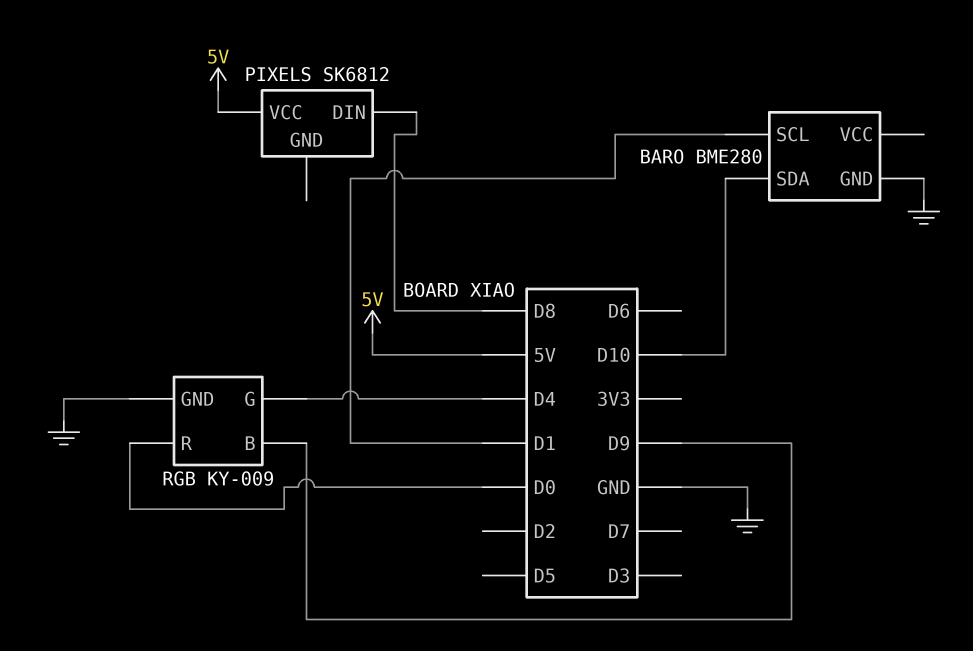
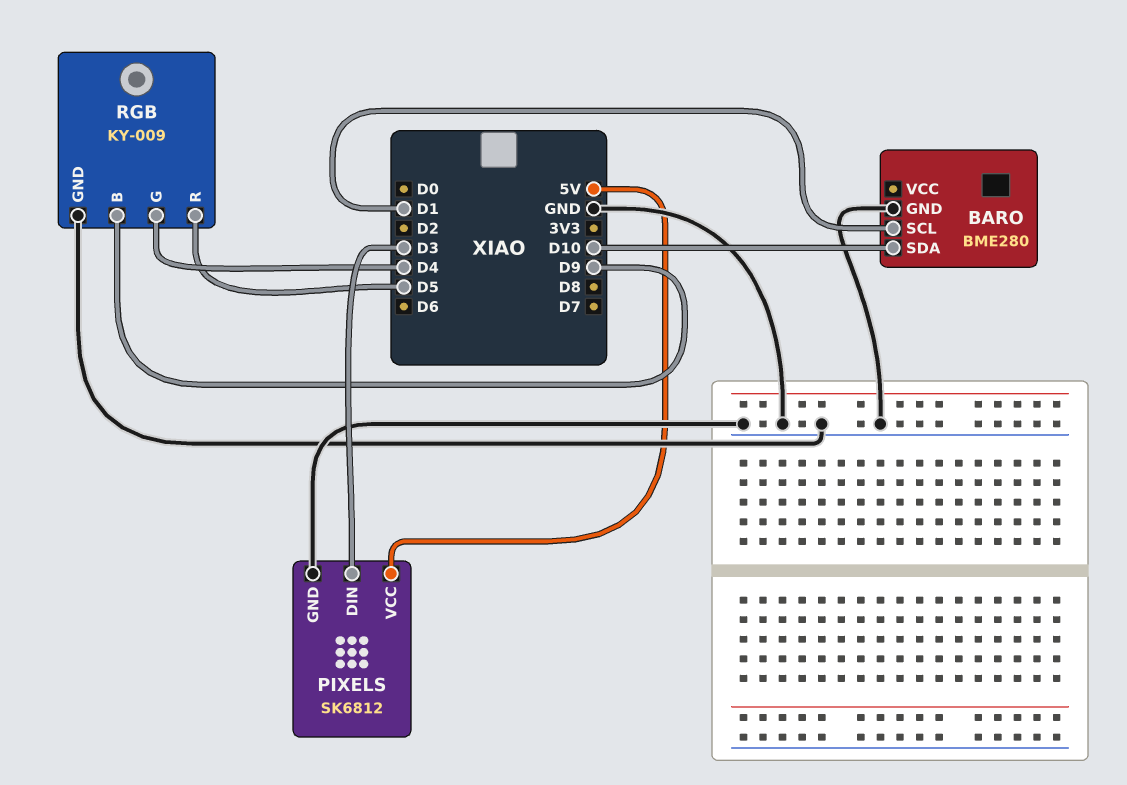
PIXELS pin DIN: D8 -> D3
PIXELS pin GND: none -> GND
RGB pin R: D0 -> D5

